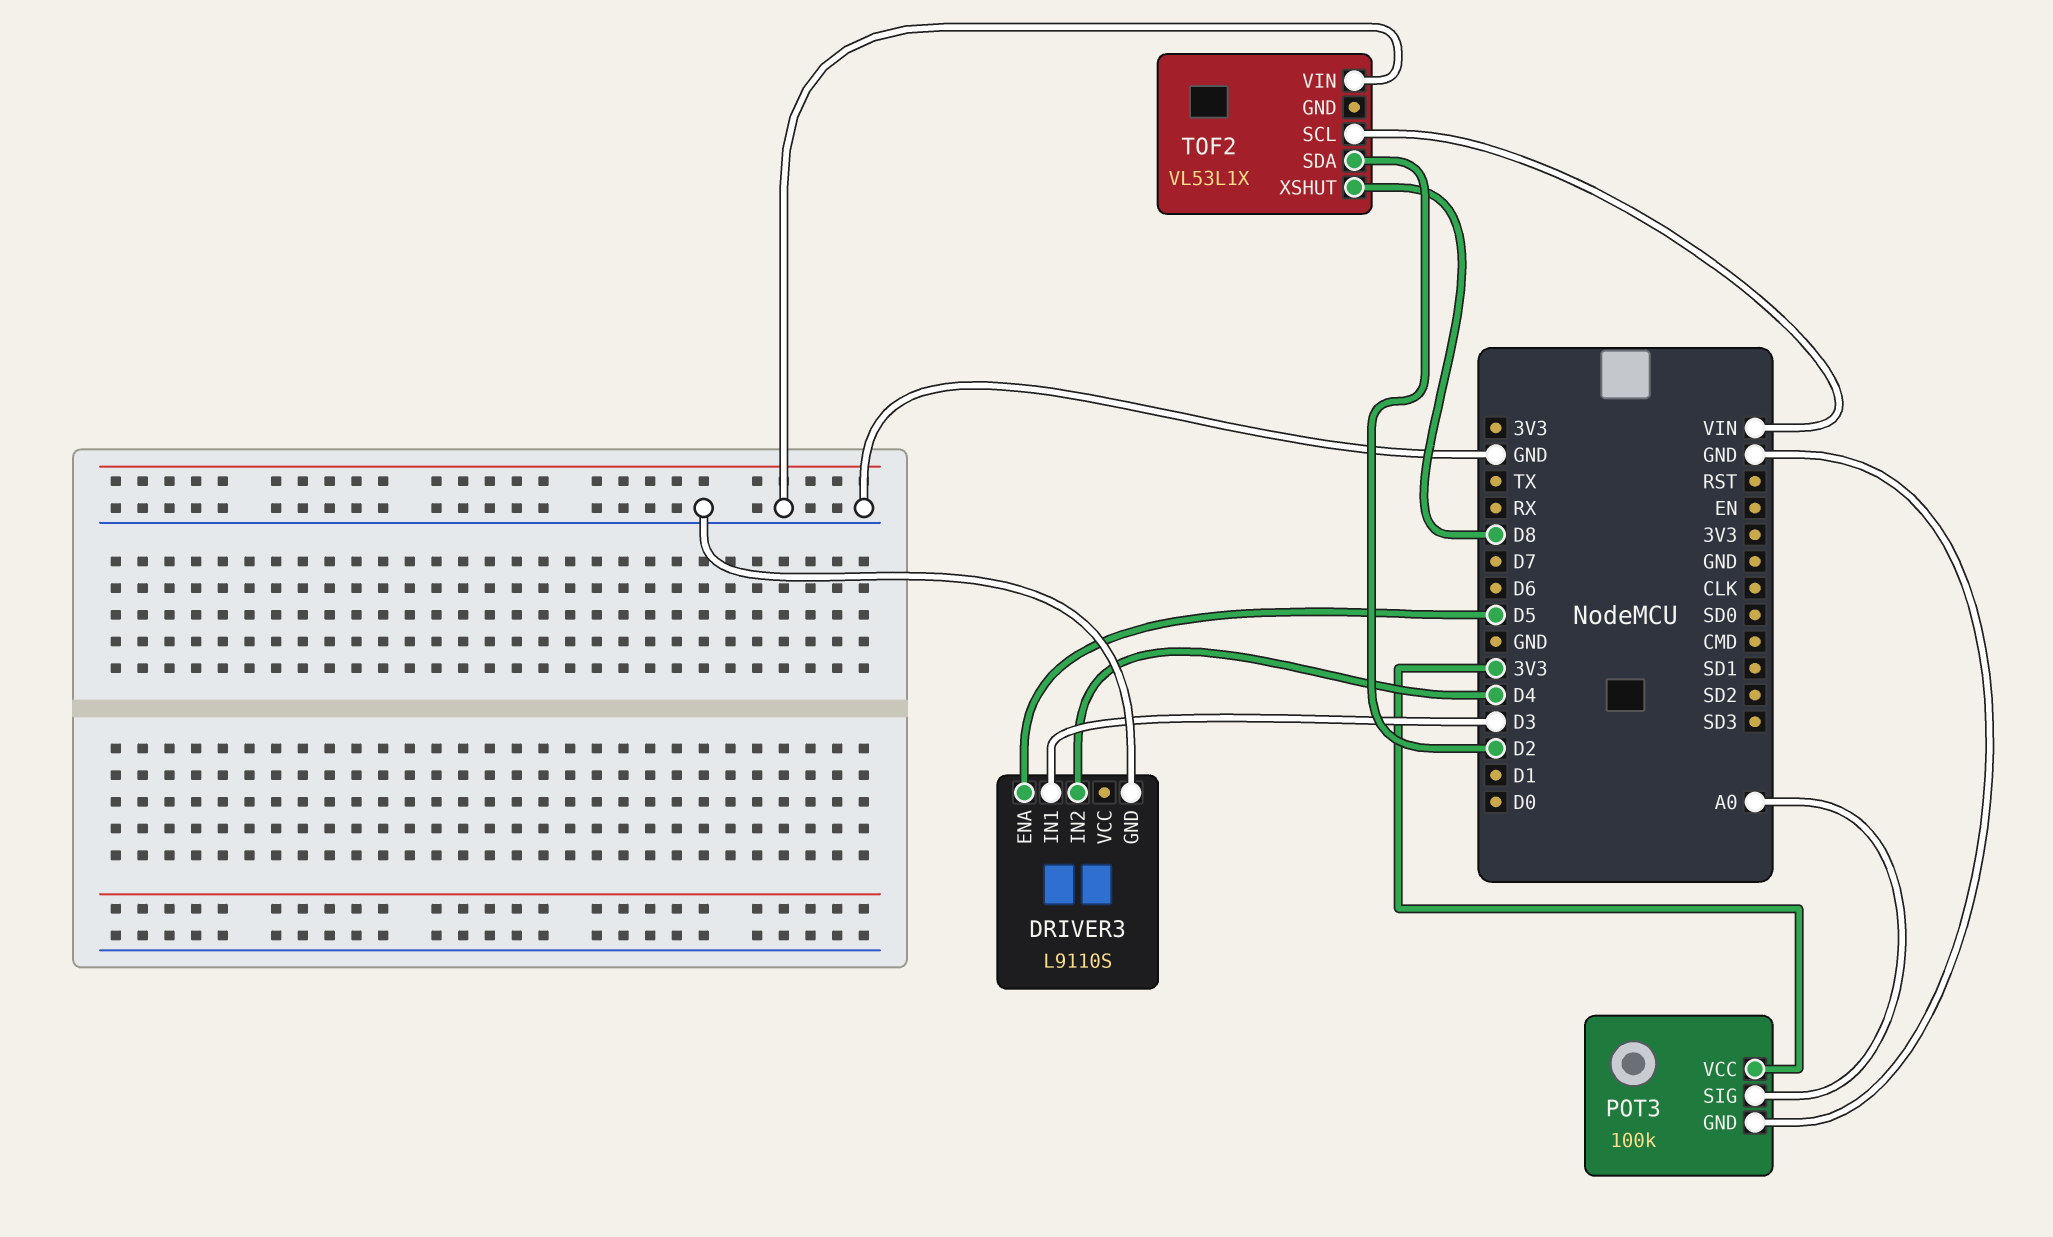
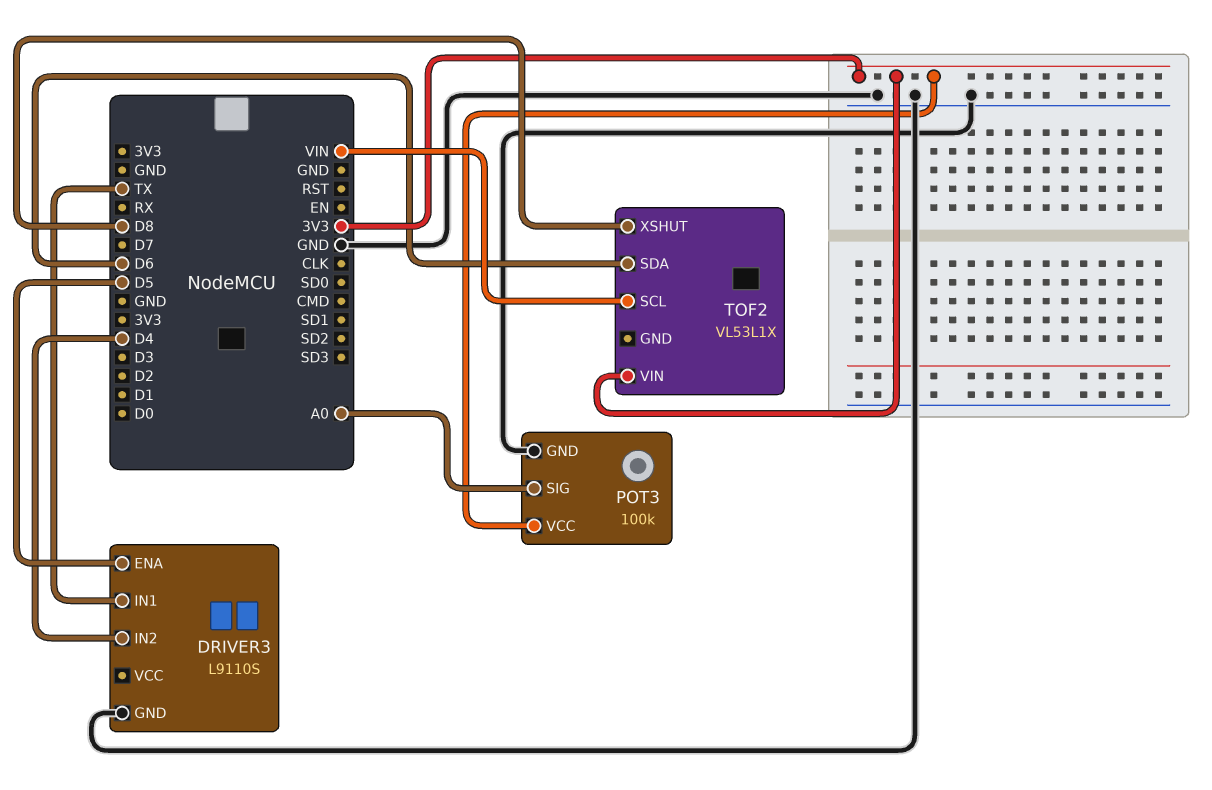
DRIVER3 pin IN1: D3 -> TX
TOF2 pin SDA: D2 -> D6
TOF2 pin VIN: GND -> 3V3

